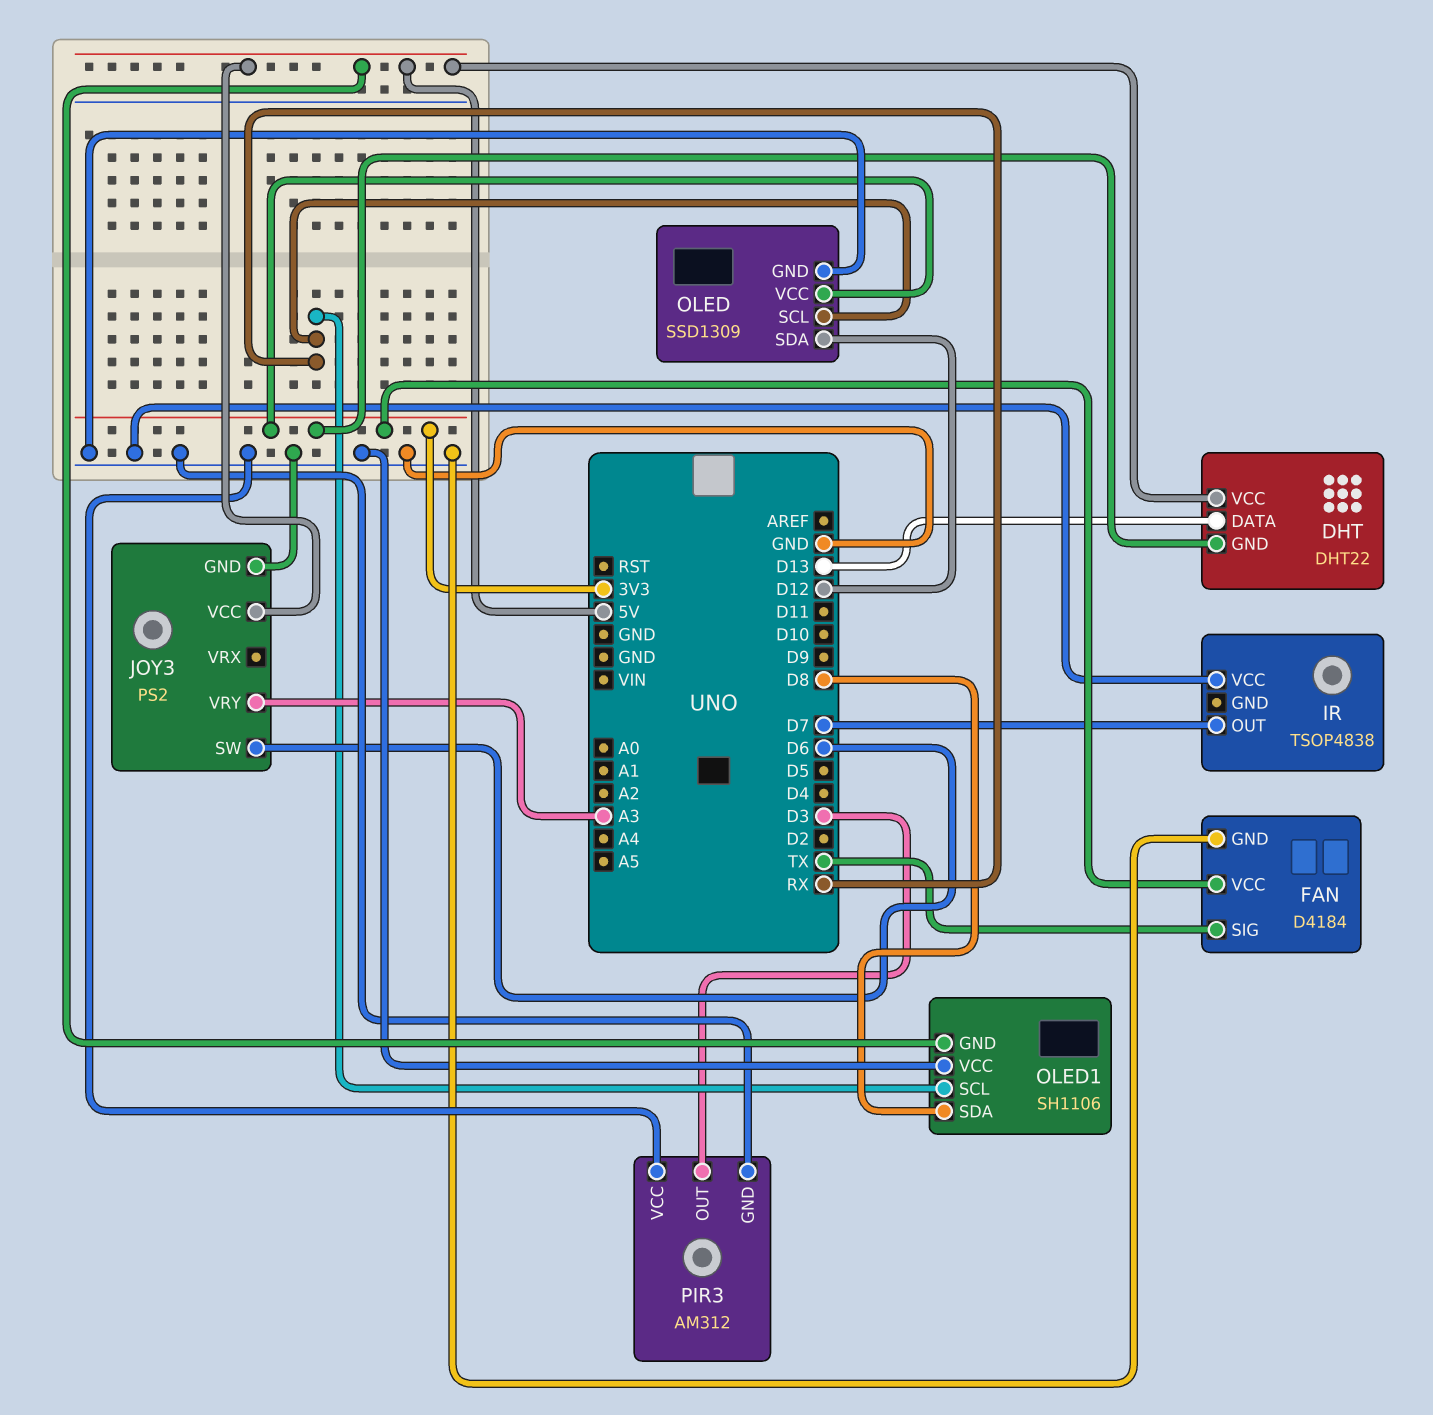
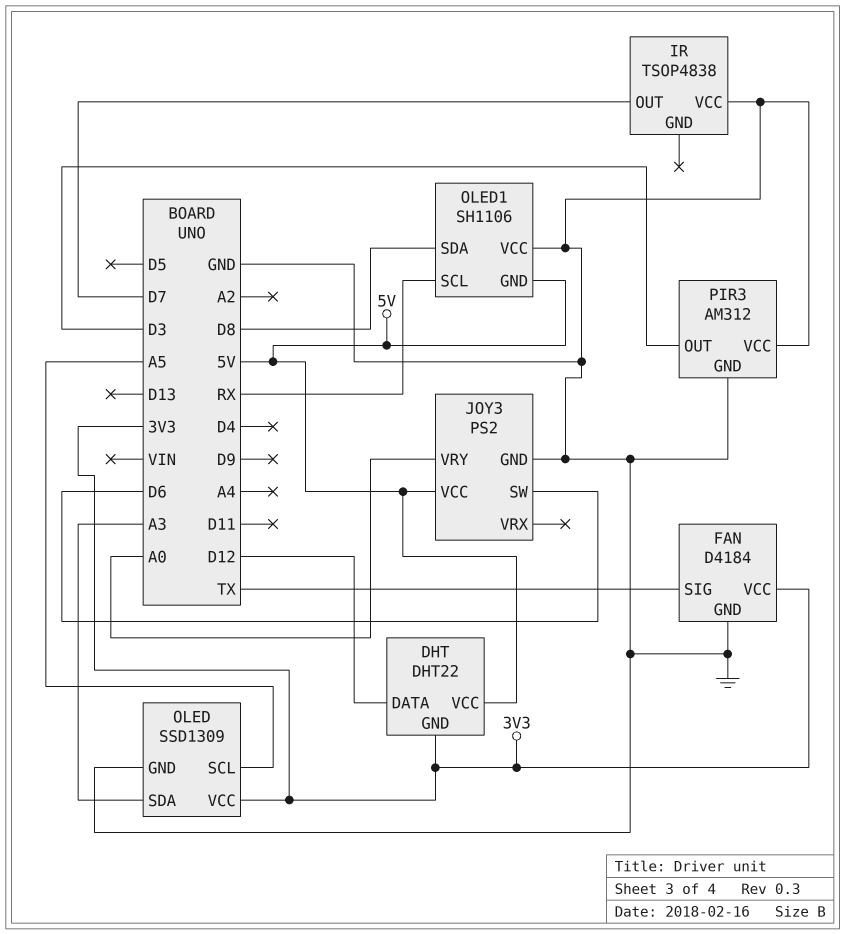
DHT pin DATA: D13 -> D12
JOY3 pin VRY: A3 -> A0
OLED pin SCL: RX -> A5
OLED pin SDA: D12 -> A3

